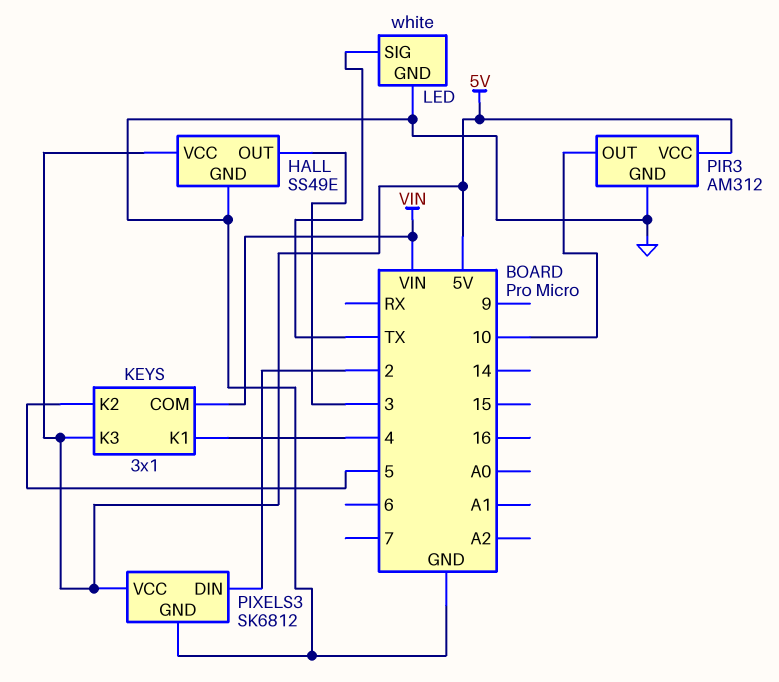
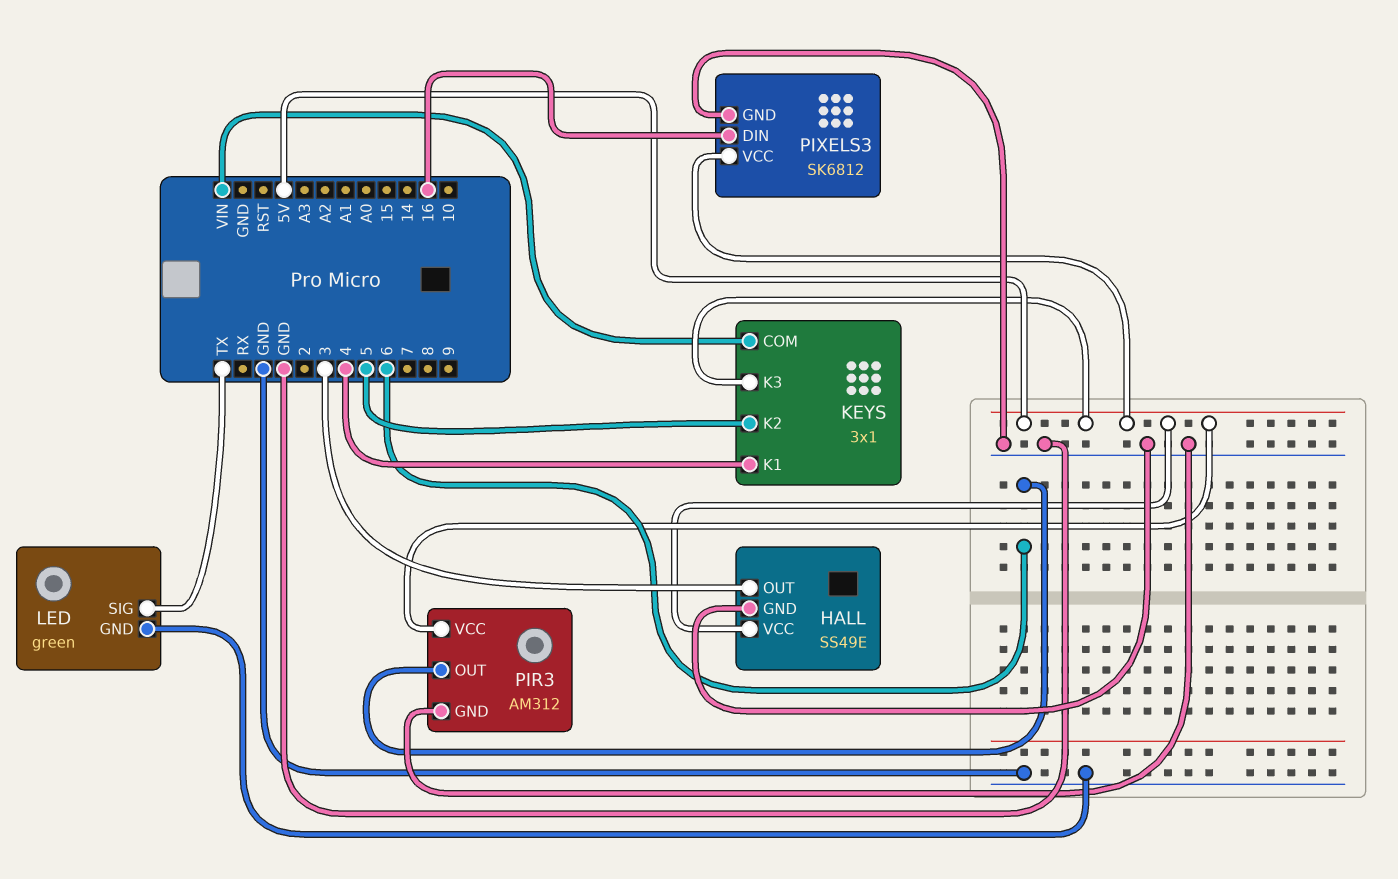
LED: white -> green
PIR3 pin OUT: 10 -> 6
PIXELS3 pin DIN: 2 -> 16

